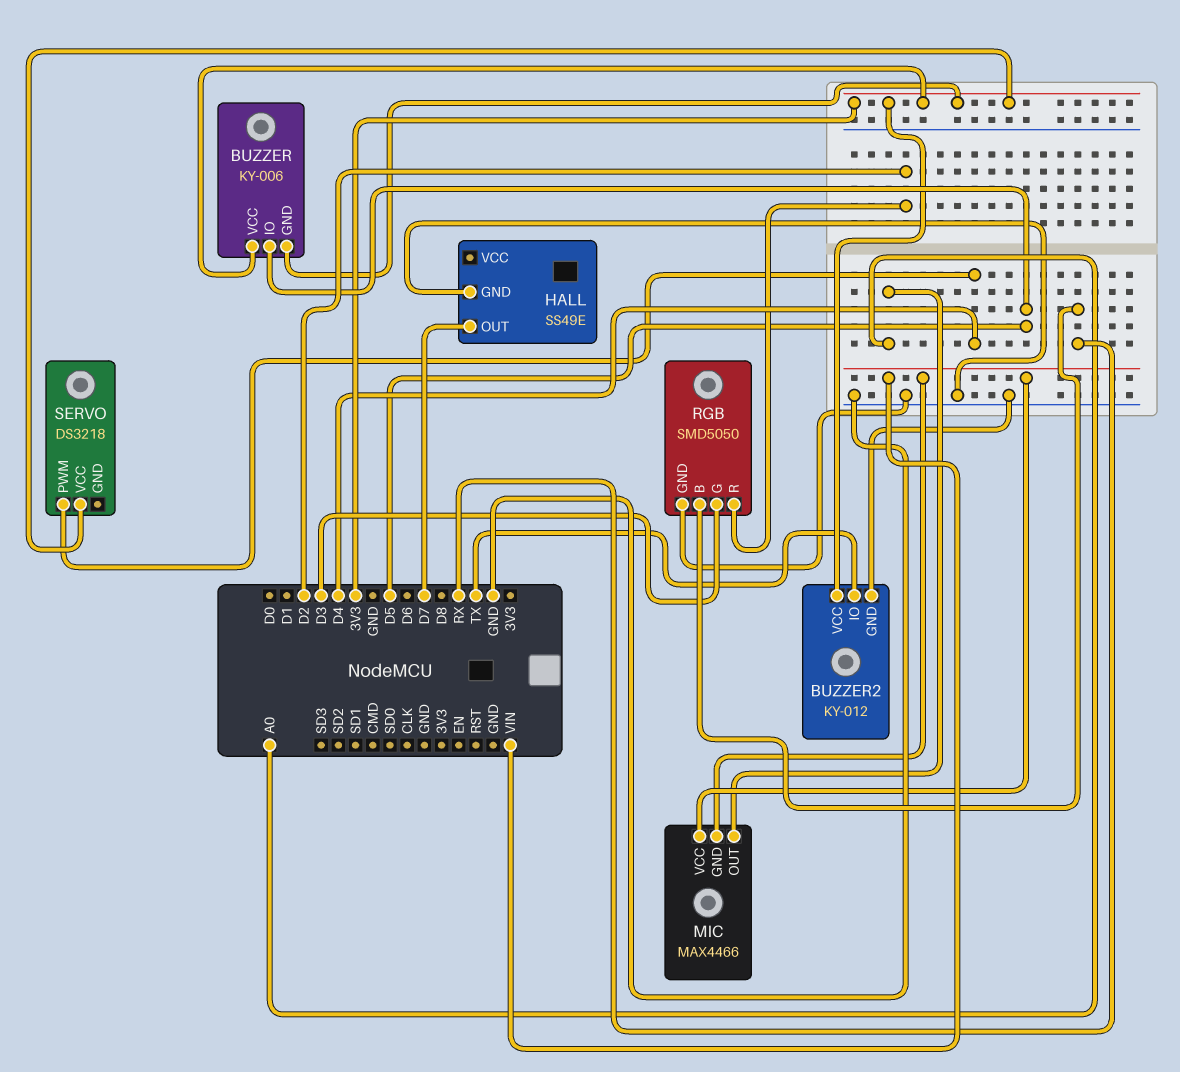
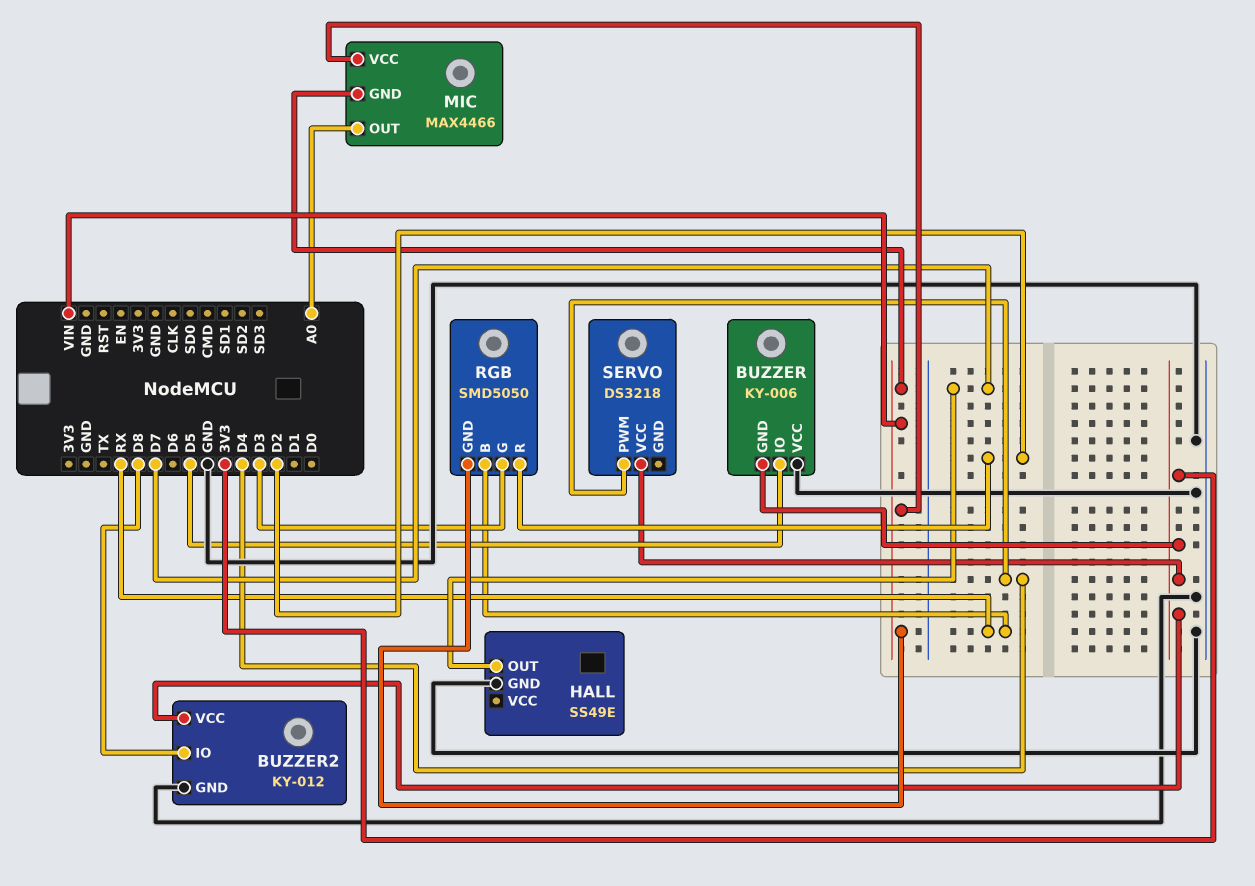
BUZZER pin VCC: 3V3 -> GND
BUZZER2 pin IO: TX -> D8
RGB pin GND: GND -> VIN

